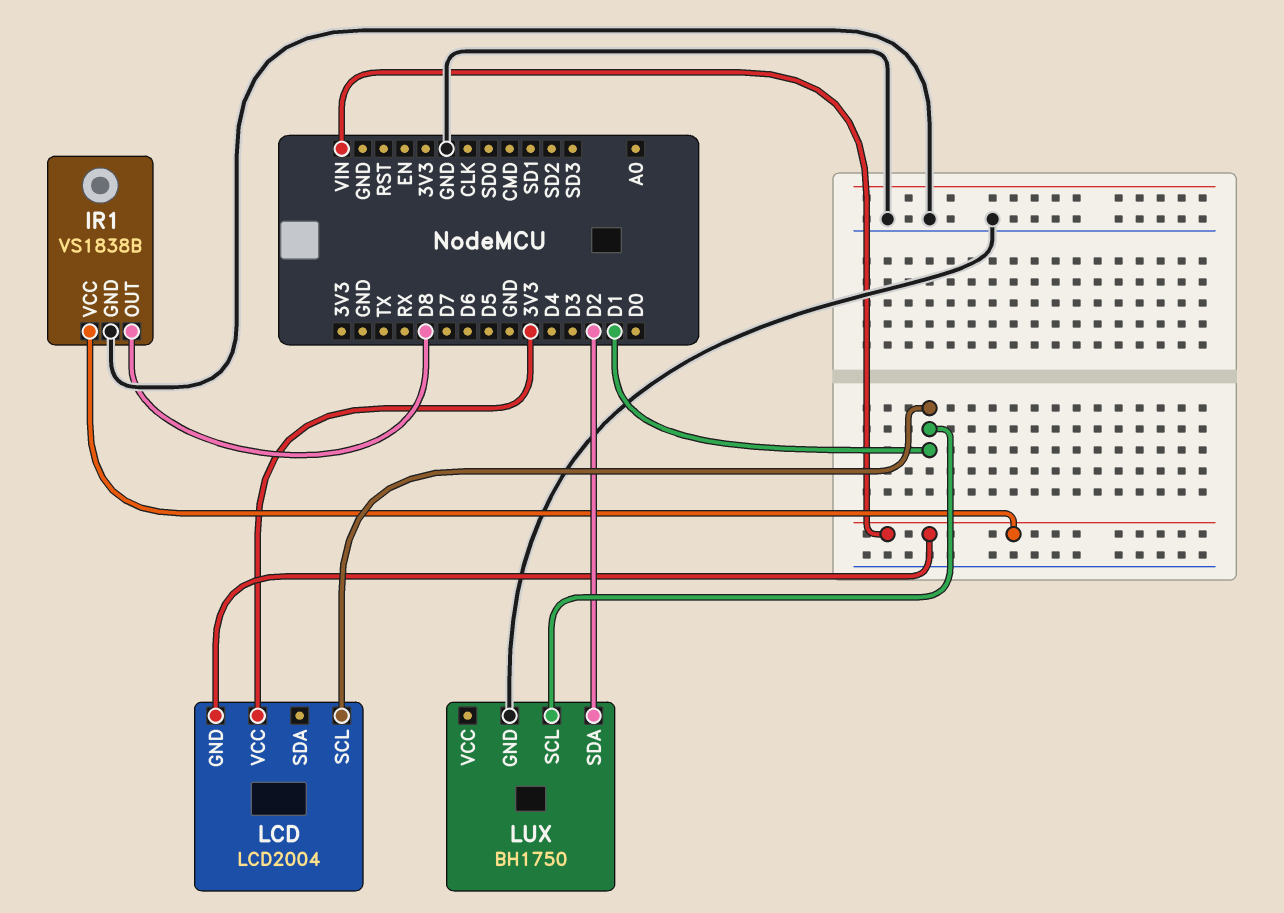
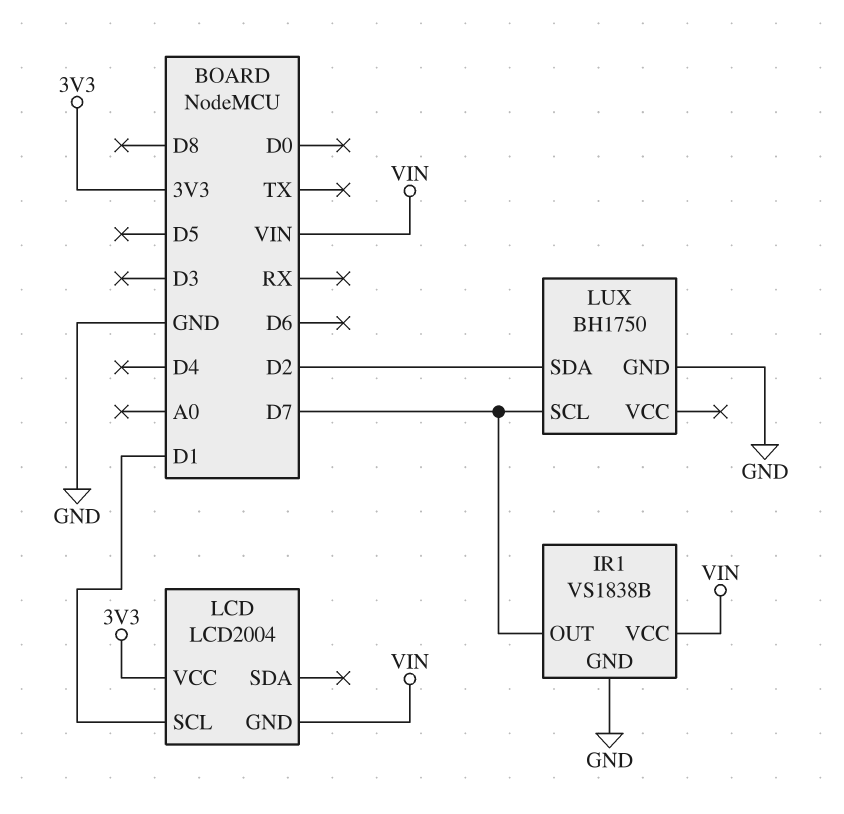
IR1 pin OUT: D8 -> D7
LUX pin SCL: D1 -> D7

